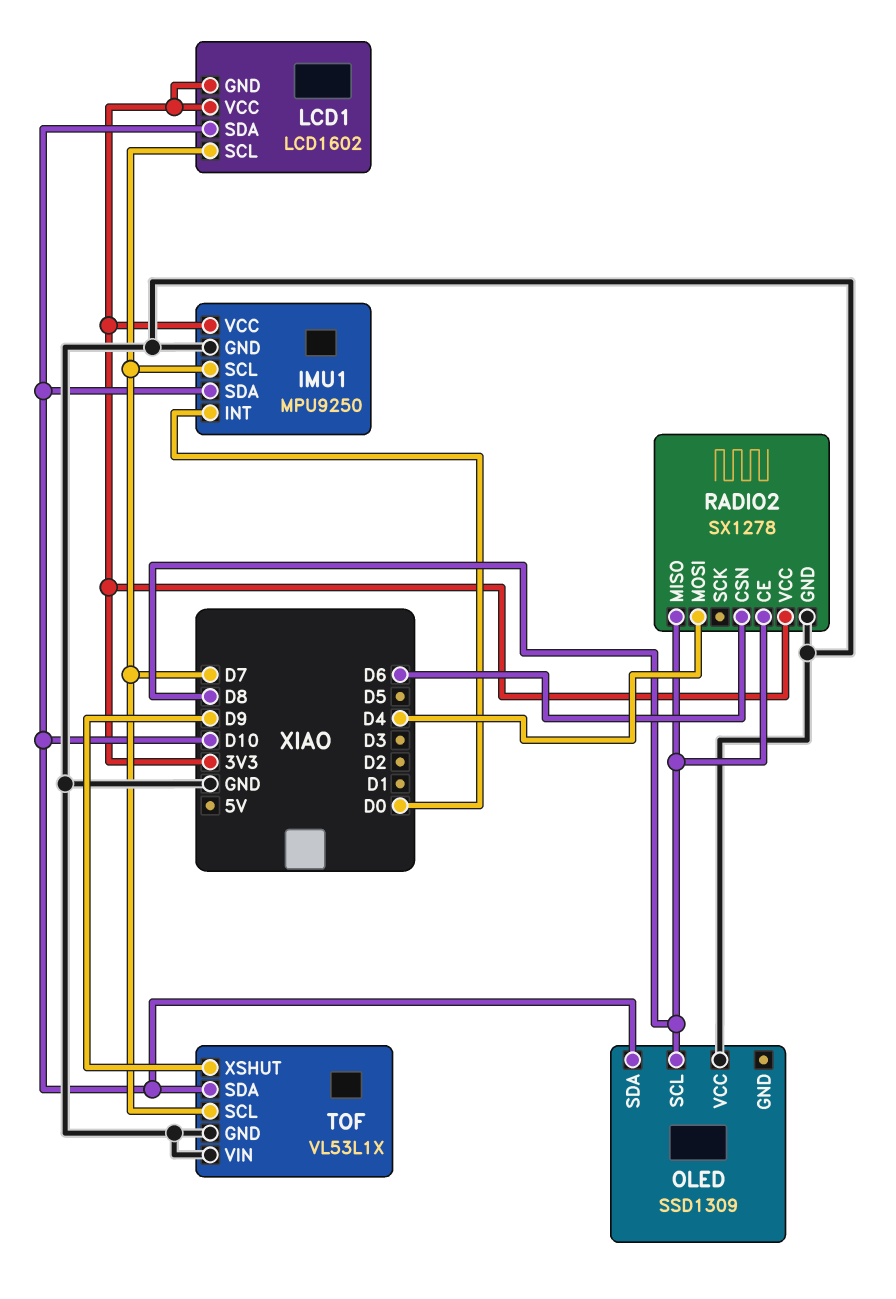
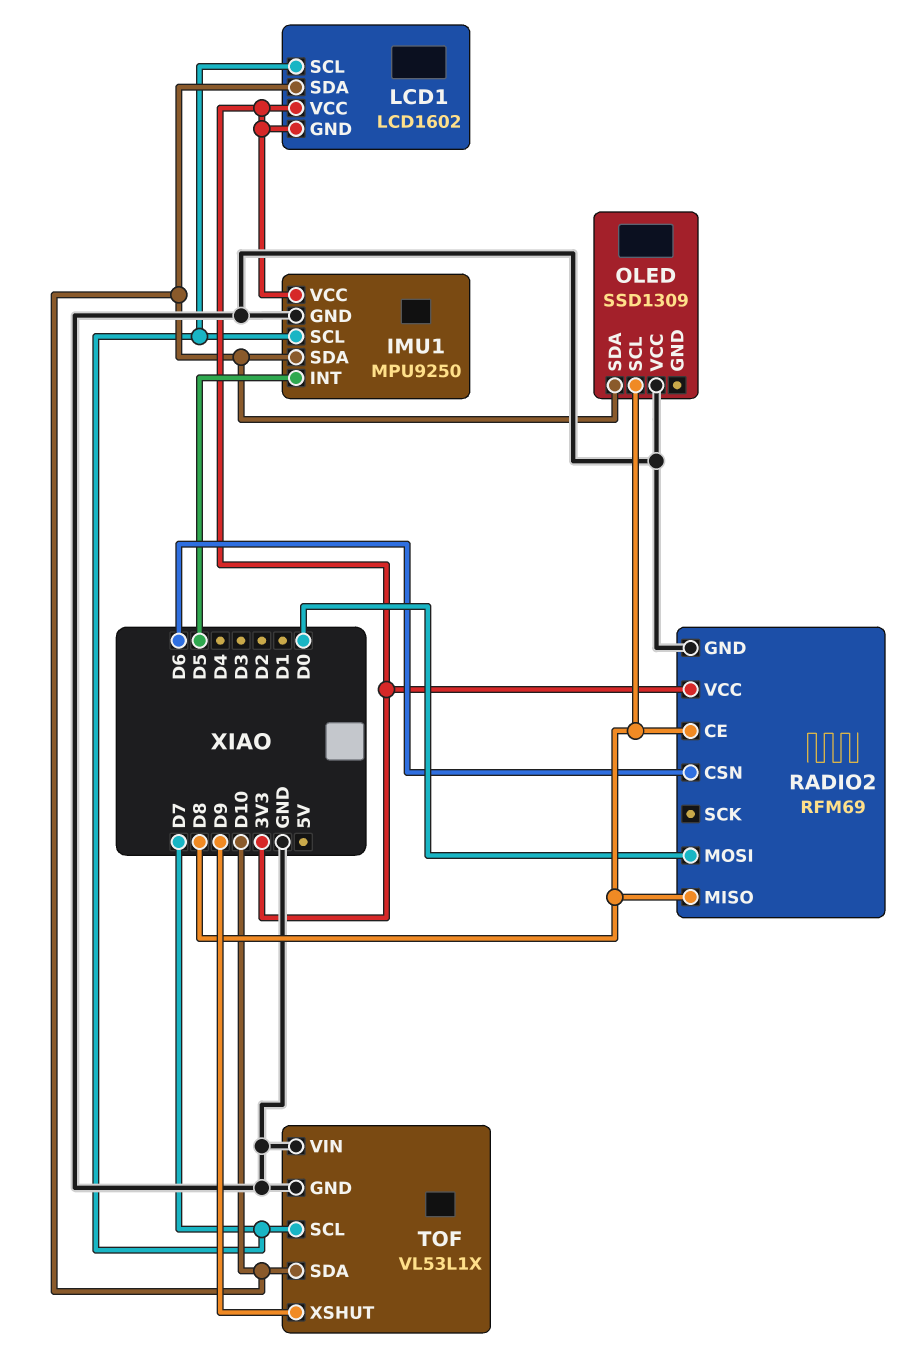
IMU1 pin INT: D0 -> D5
RADIO2: SX1278 -> RFM69
RADIO2 pin MOSI: D4 -> D0

